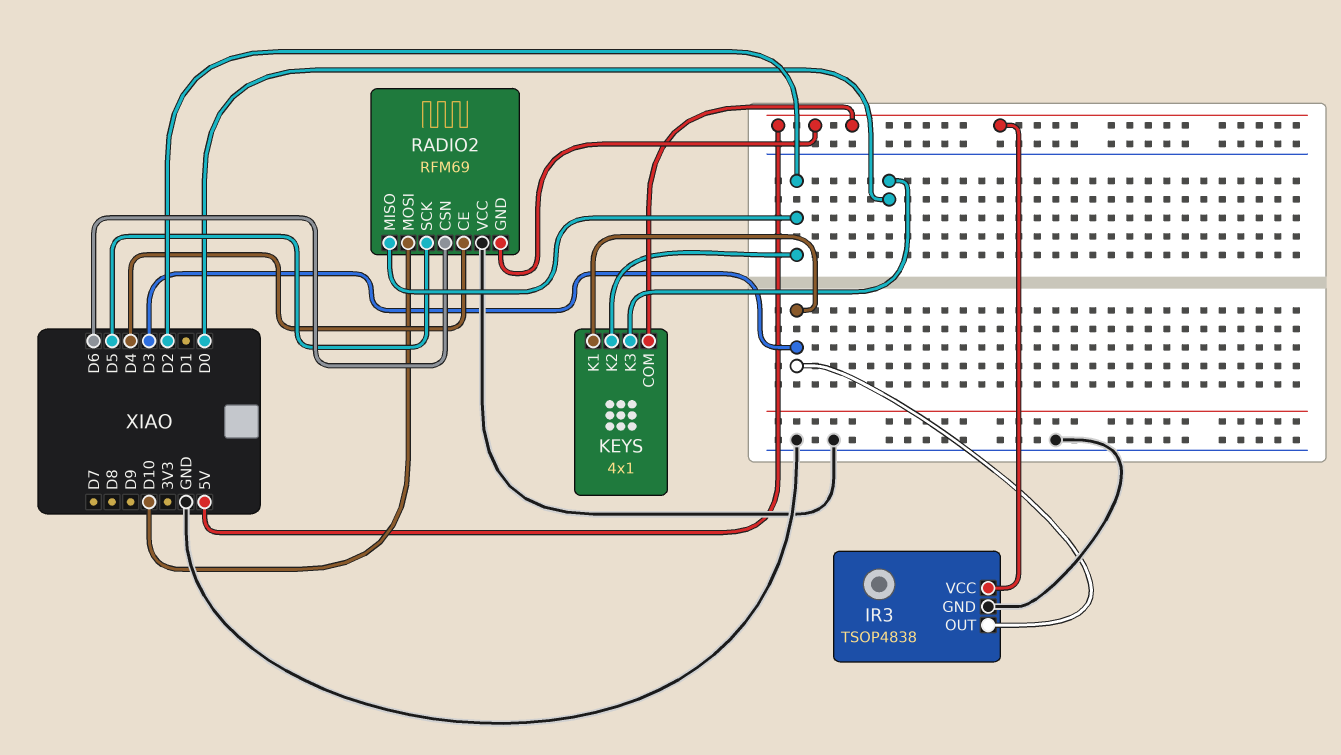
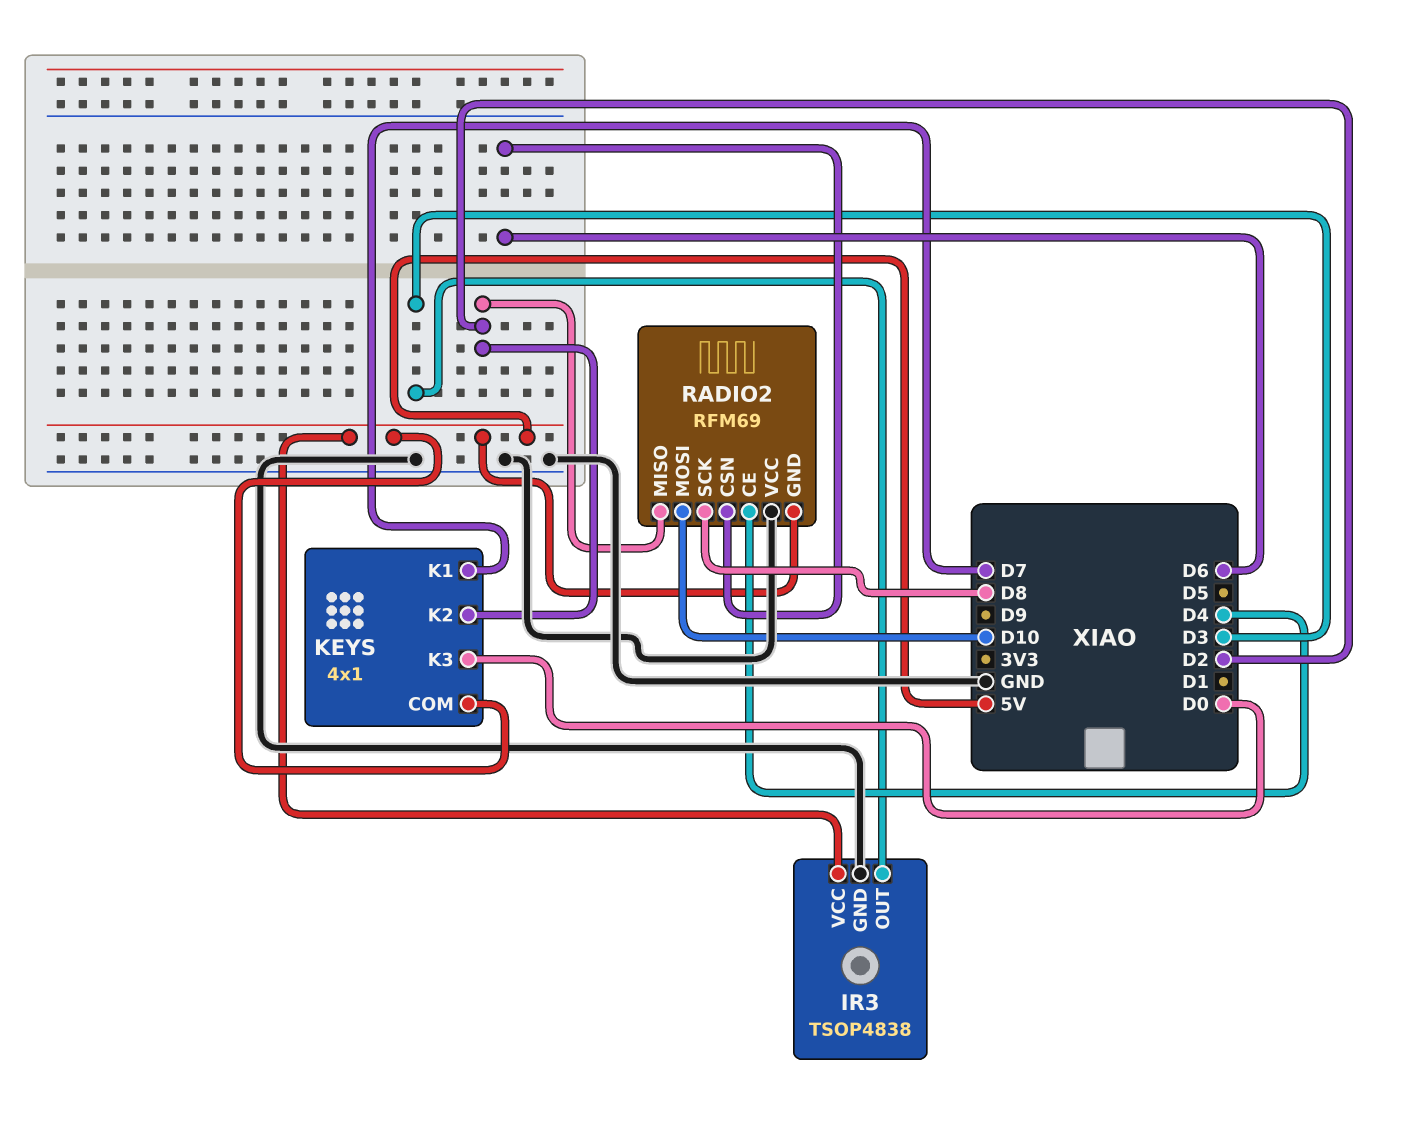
KEYS pin K1: D3 -> D7
RADIO2 pin SCK: D5 -> D8

